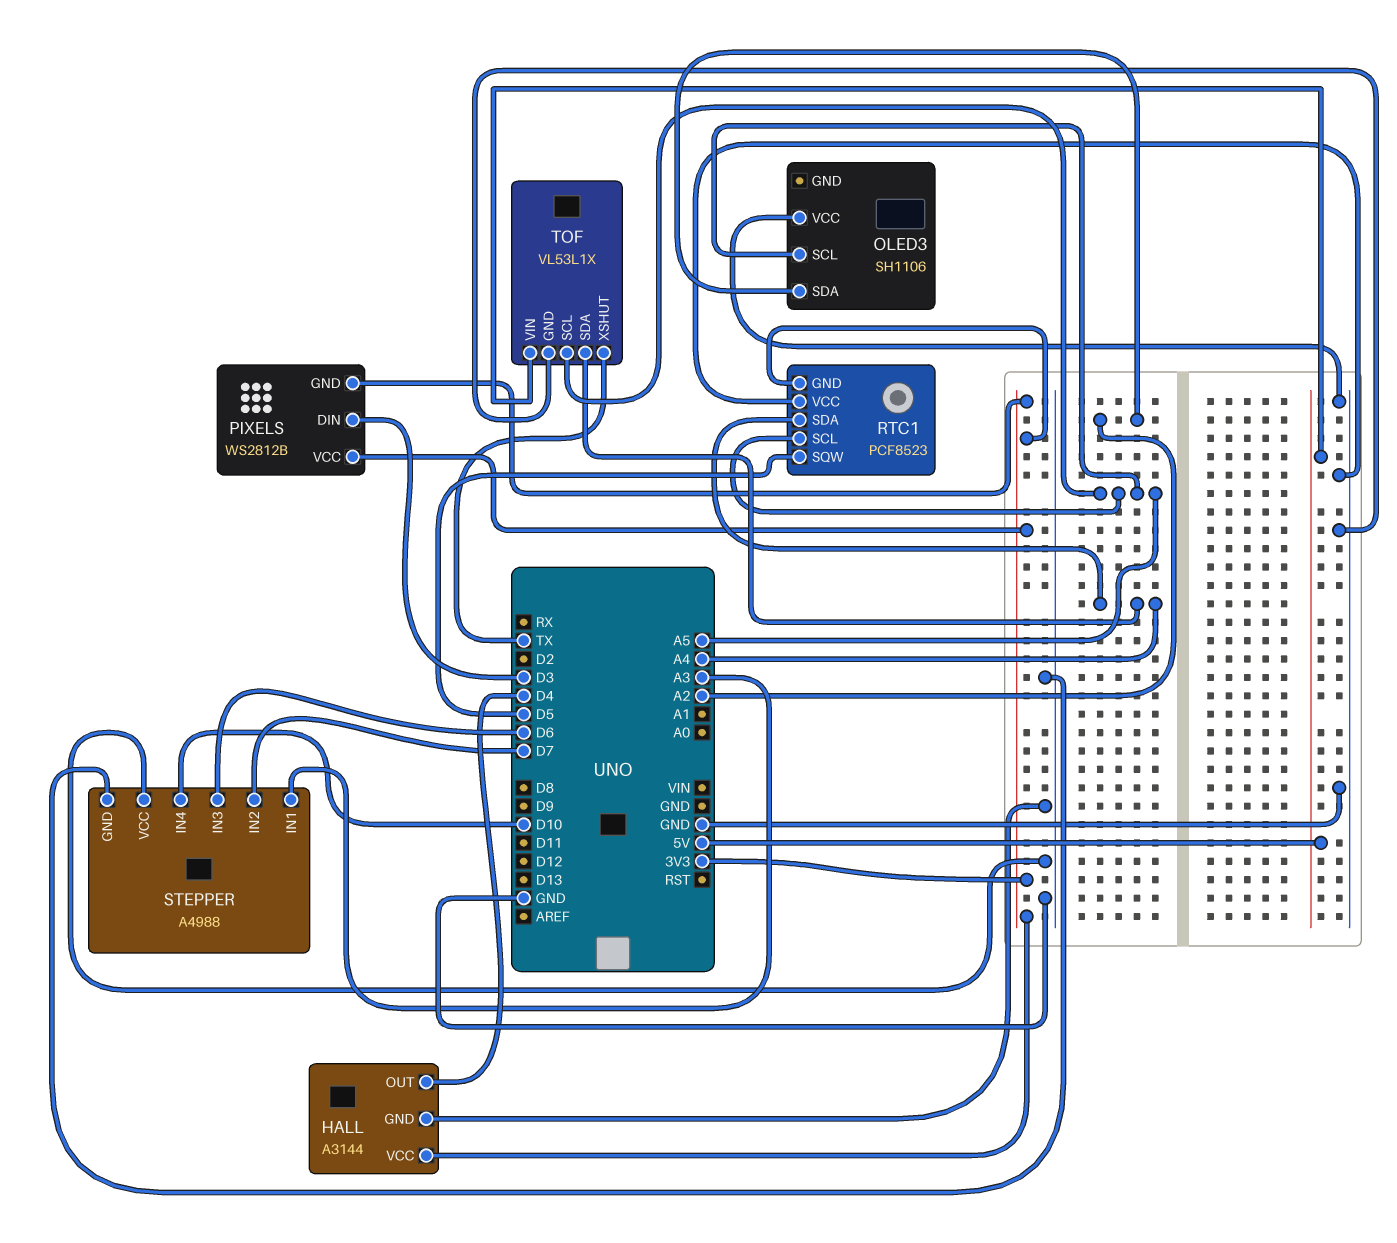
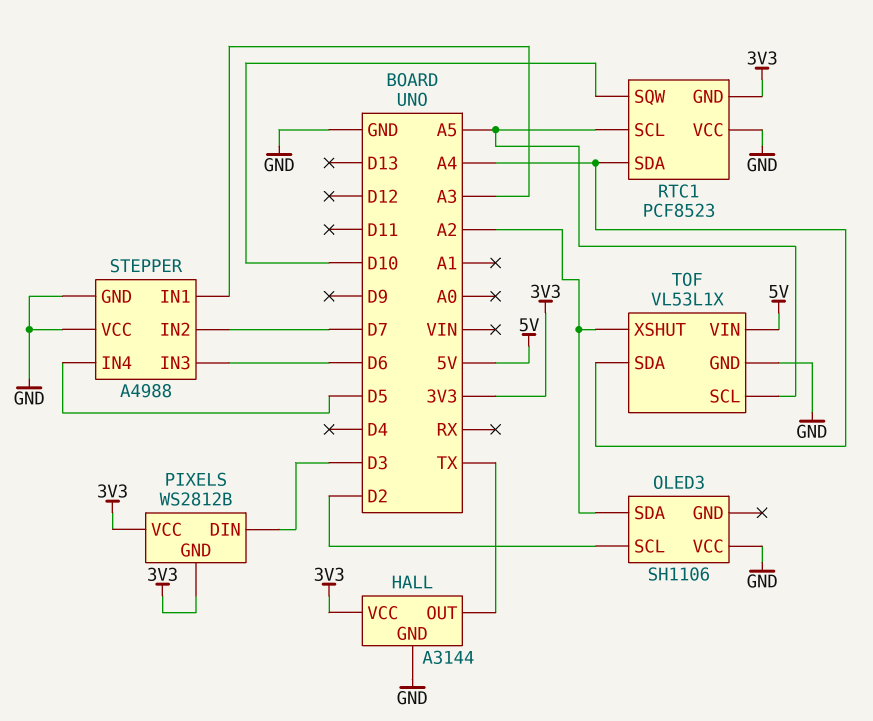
HALL pin OUT: D4 -> TX
OLED3 pin SCL: A5 -> D2
RTC1 pin SQW: D5 -> D10
STEPPER pin IN4: D10 -> D5
TOF pin XSHUT: TX -> A2

